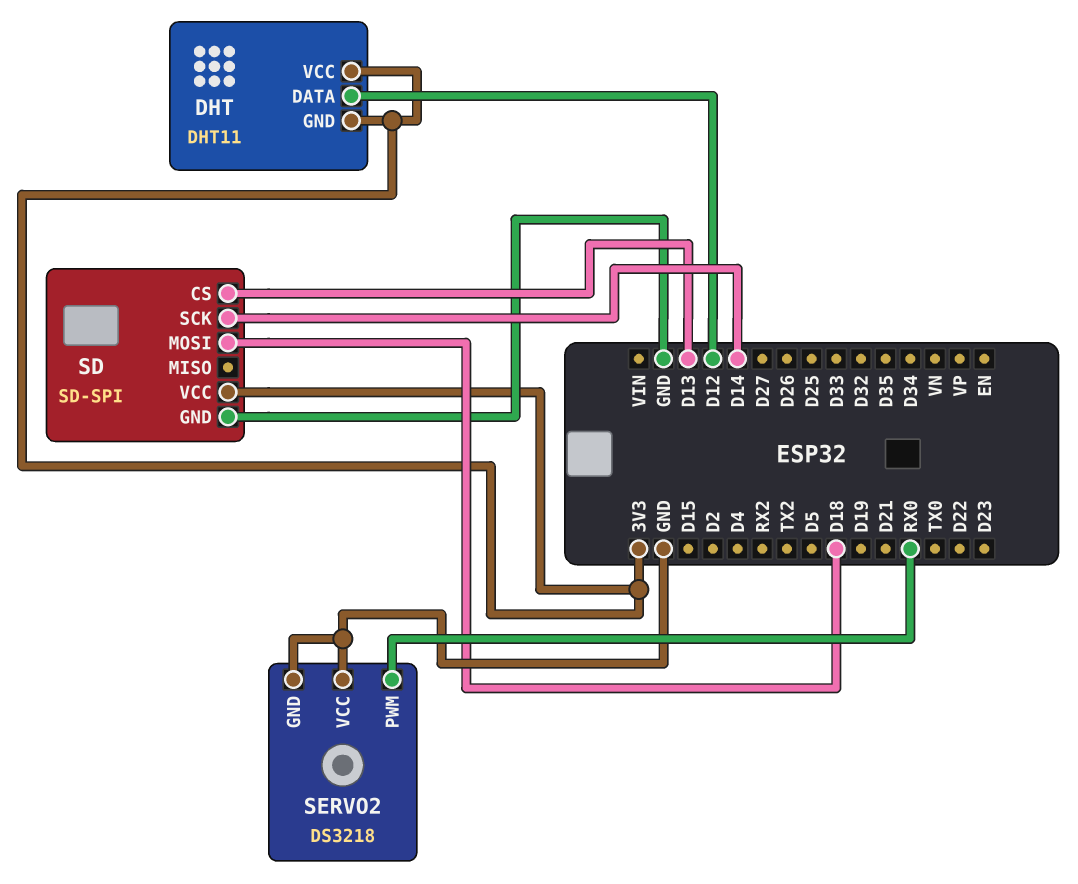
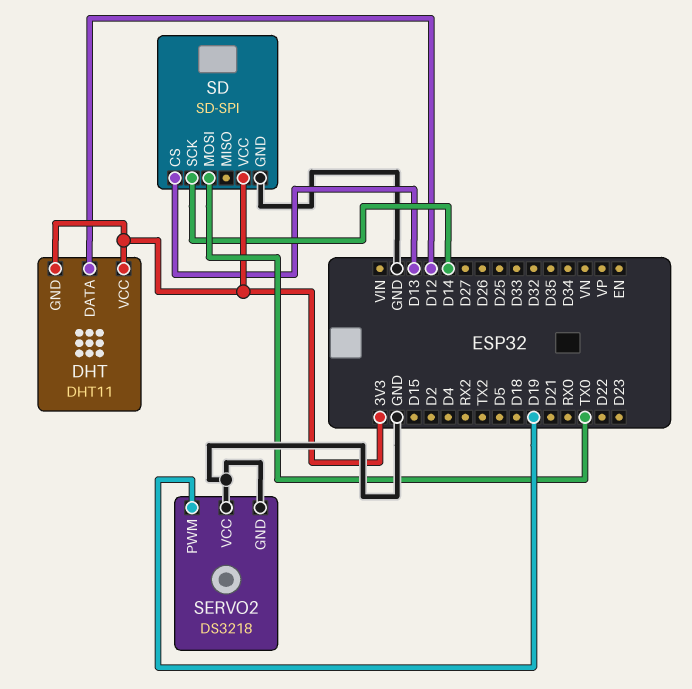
SD pin MOSI: D18 -> TX0
SERVO2 pin PWM: RX0 -> D19

